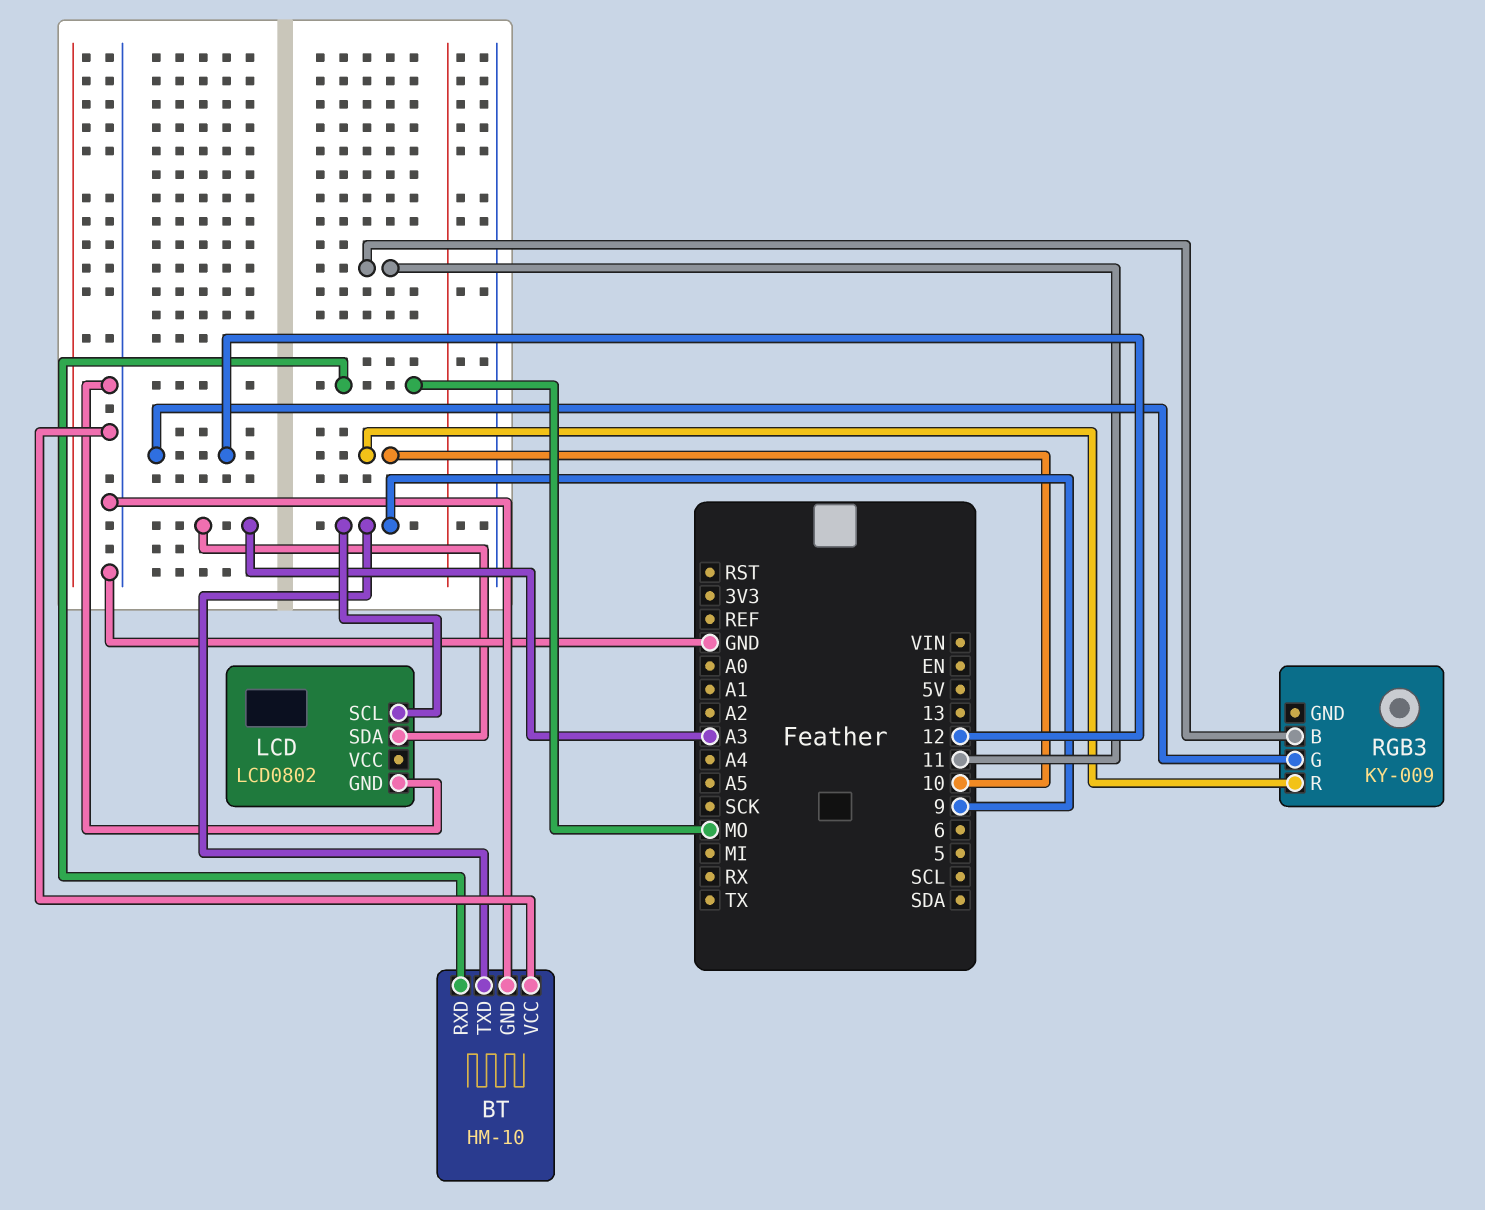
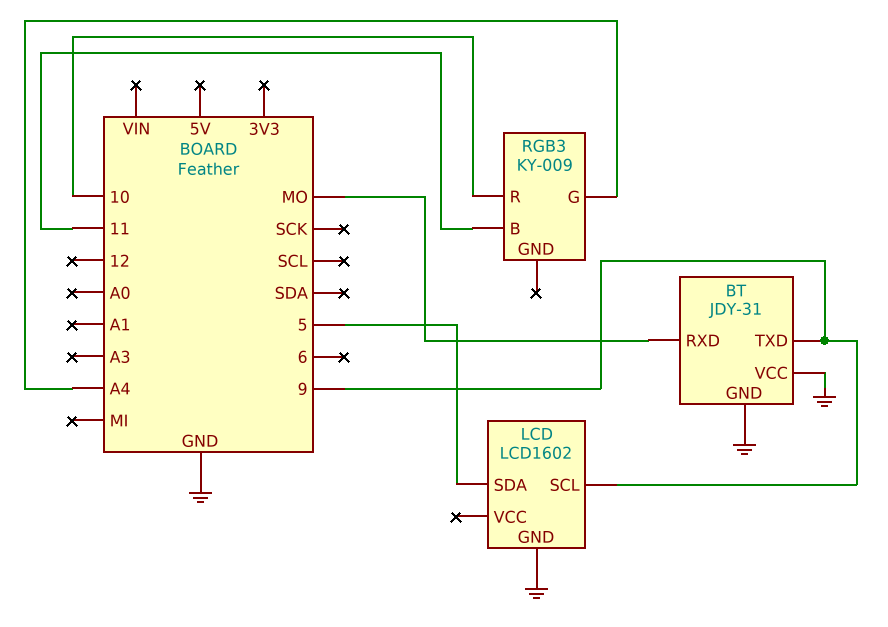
BT: HM-10 -> JDY-31
LCD: LCD0802 -> LCD1602
LCD pin SDA: A3 -> 5
RGB3 pin G: 12 -> A4

